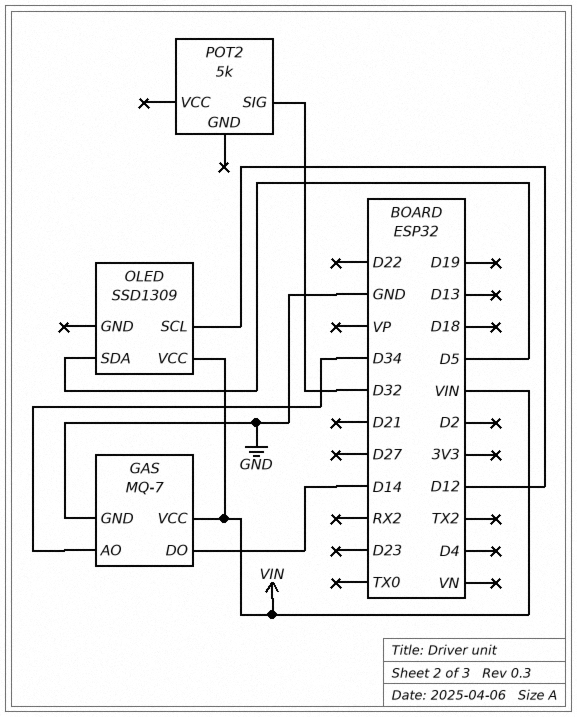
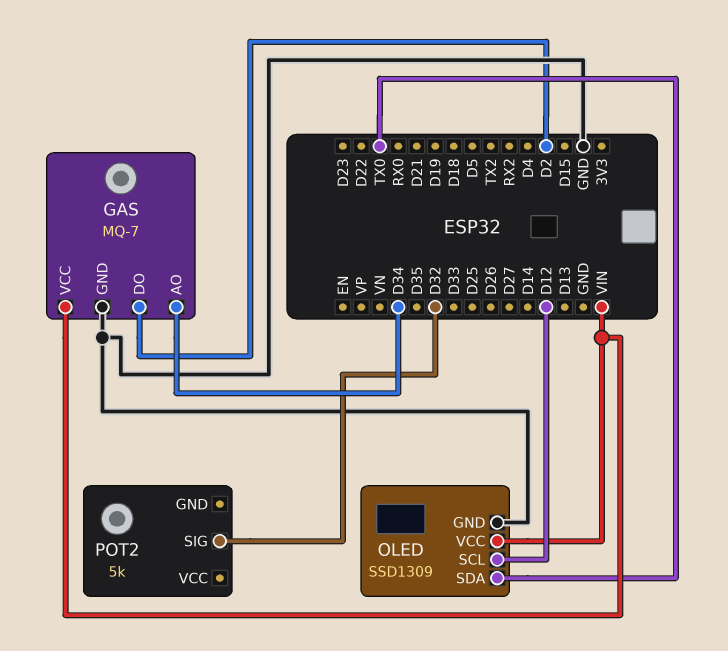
GAS pin DO: D14 -> D2
OLED pin GND: none -> GND
OLED pin SDA: D5 -> TX0

